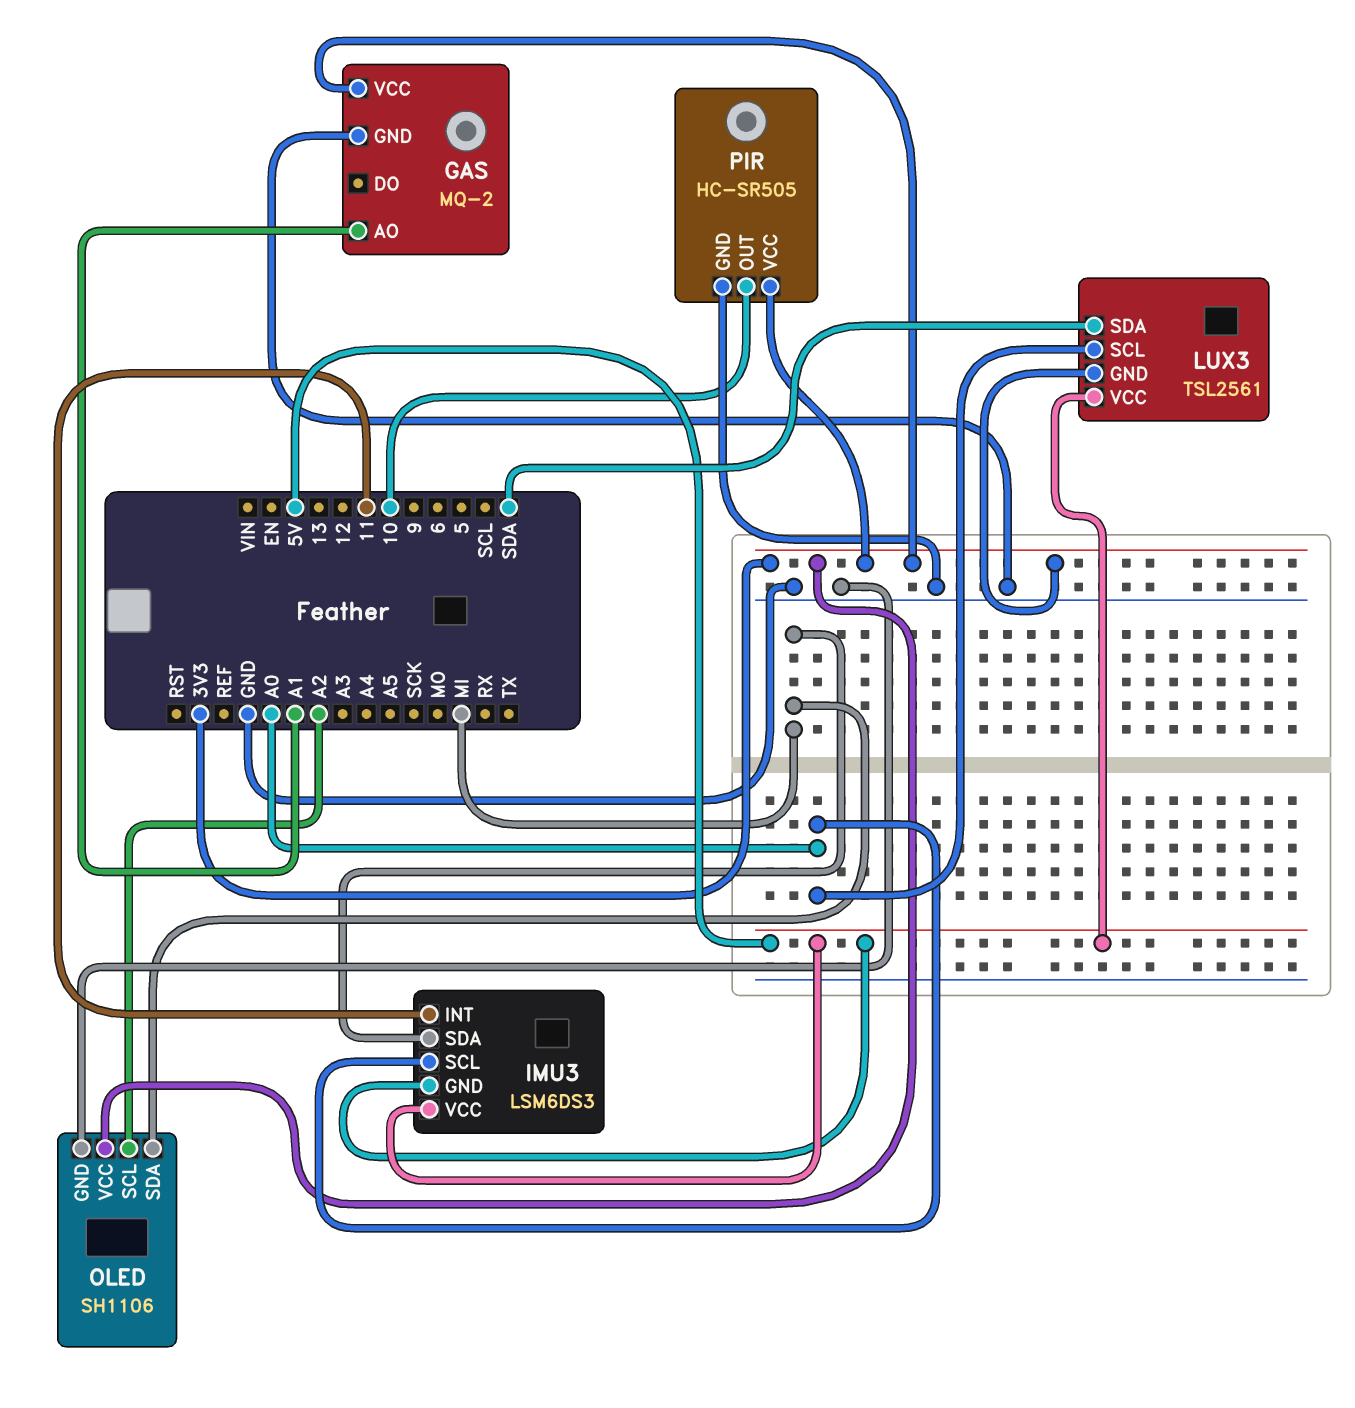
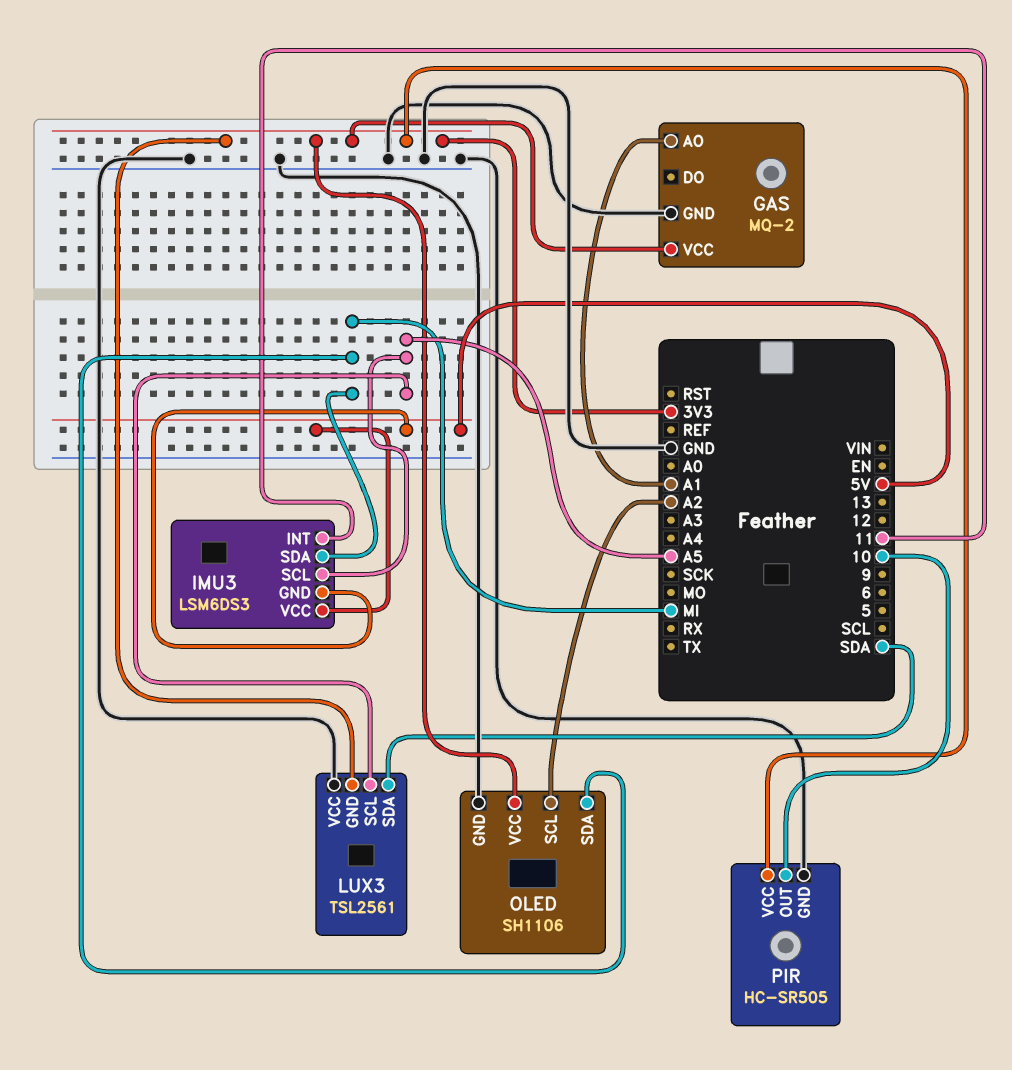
IMU3 pin SCL: A0 -> A5
LUX3 pin SCL: A0 -> A5
LUX3 pin VCC: 5V -> GND

